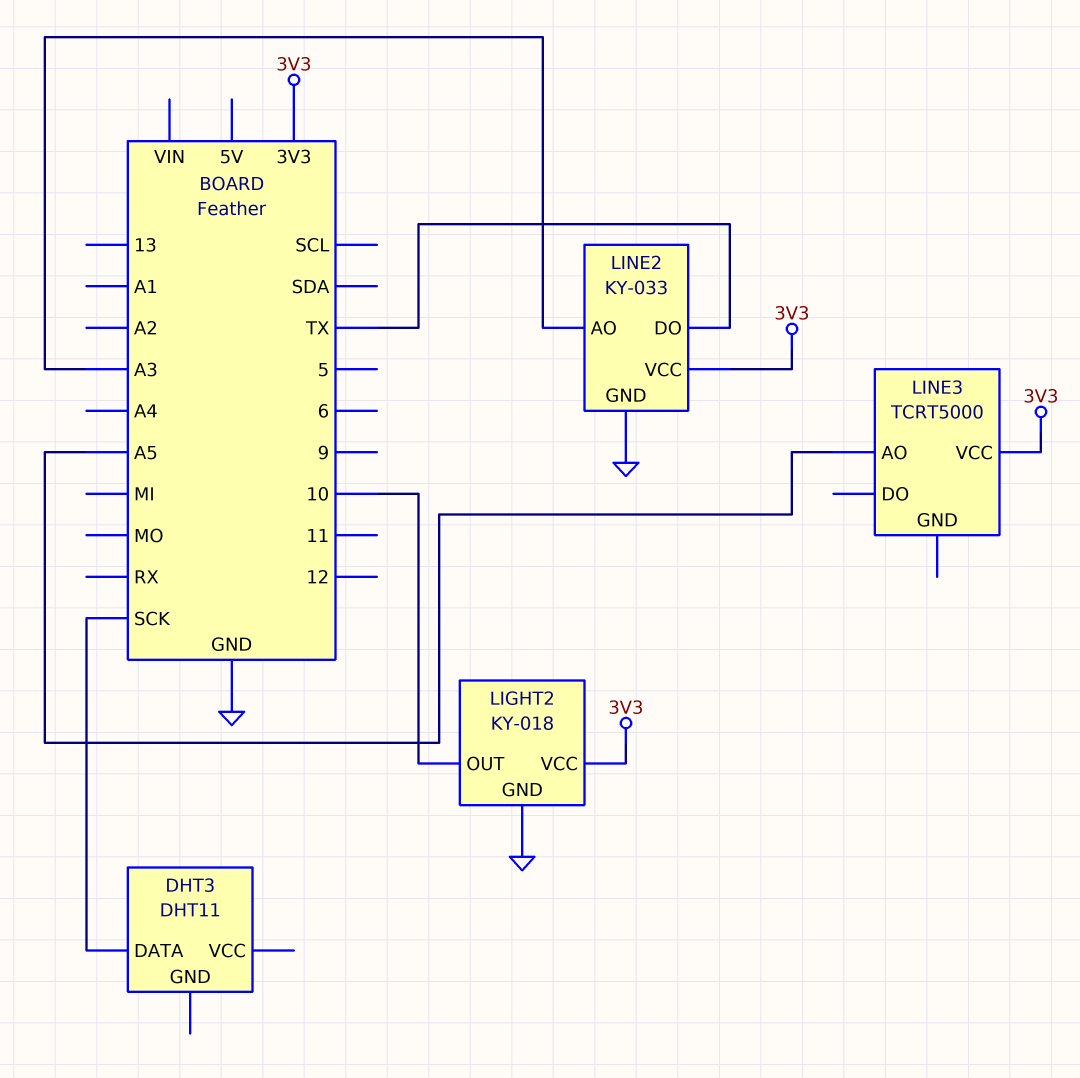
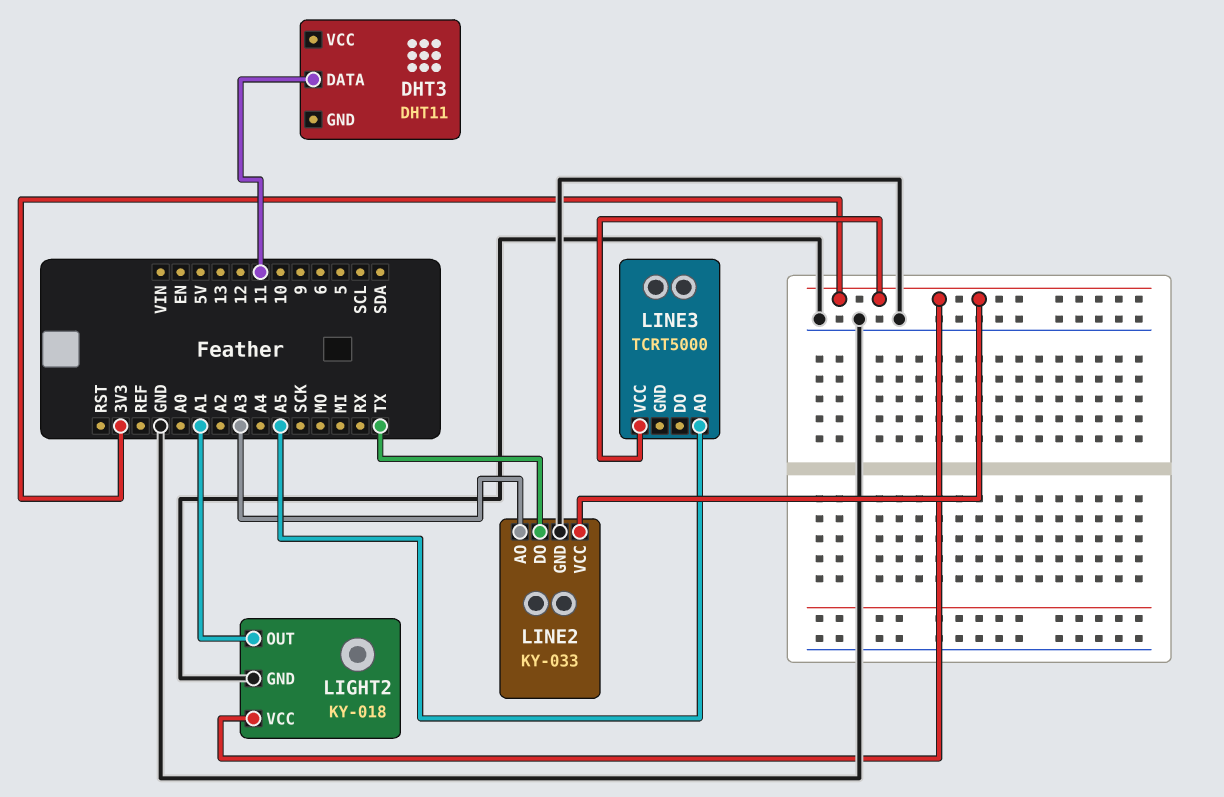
DHT3 pin DATA: SCK -> 11
LIGHT2 pin OUT: 10 -> A1

